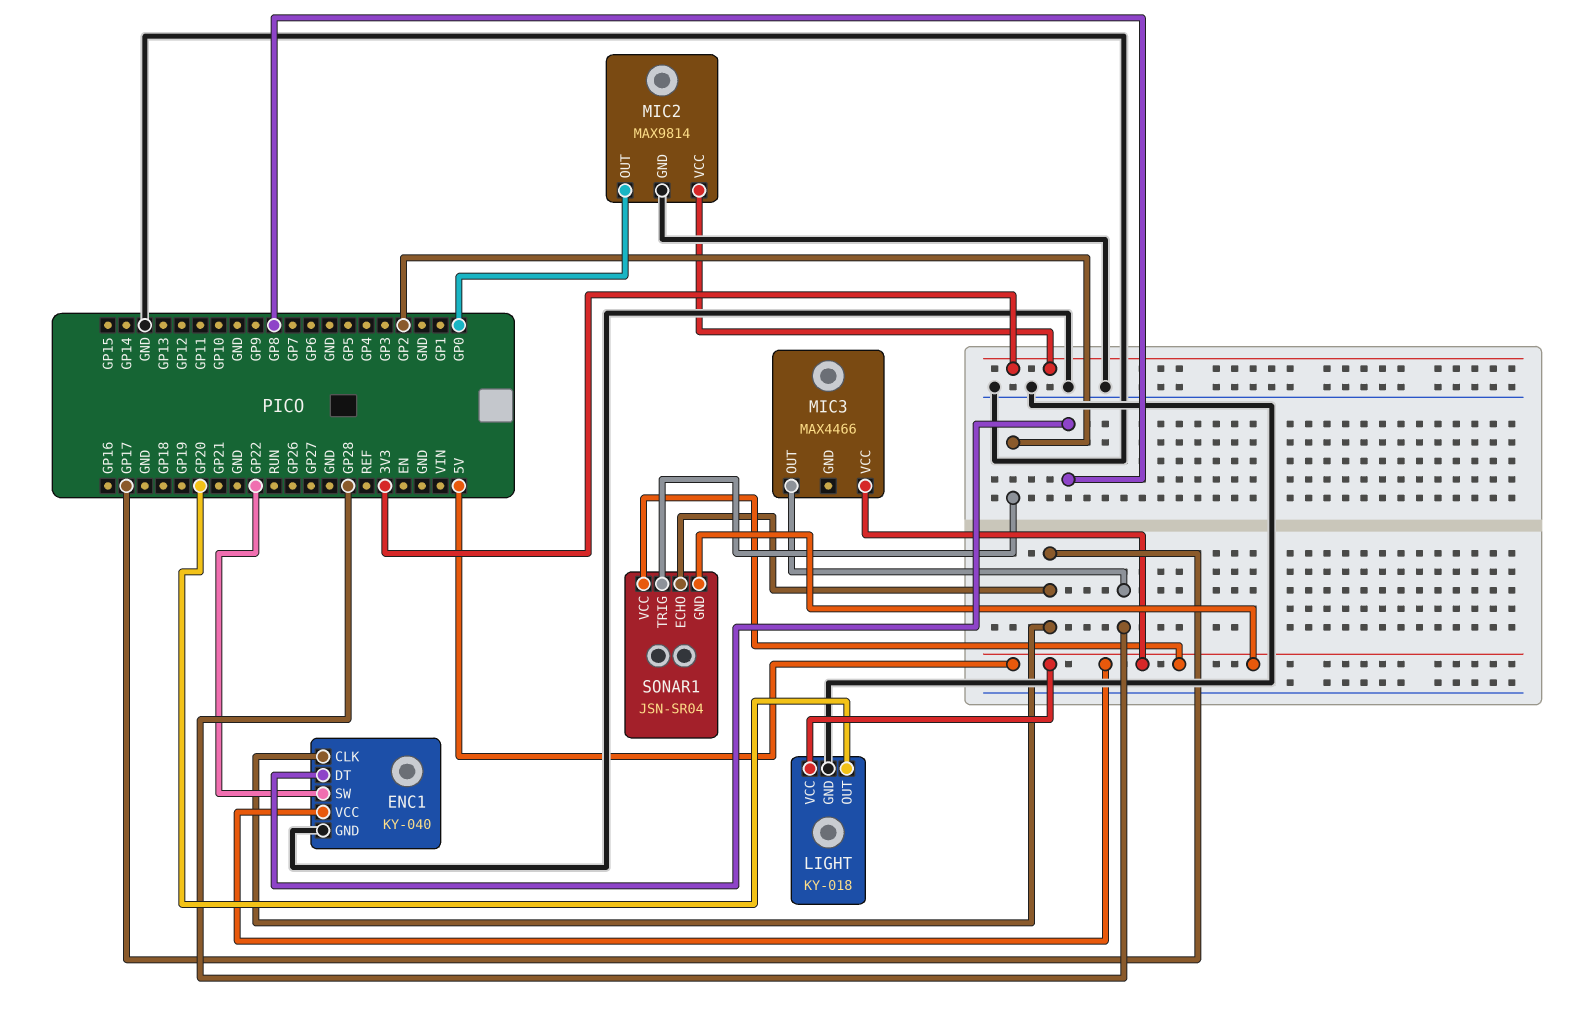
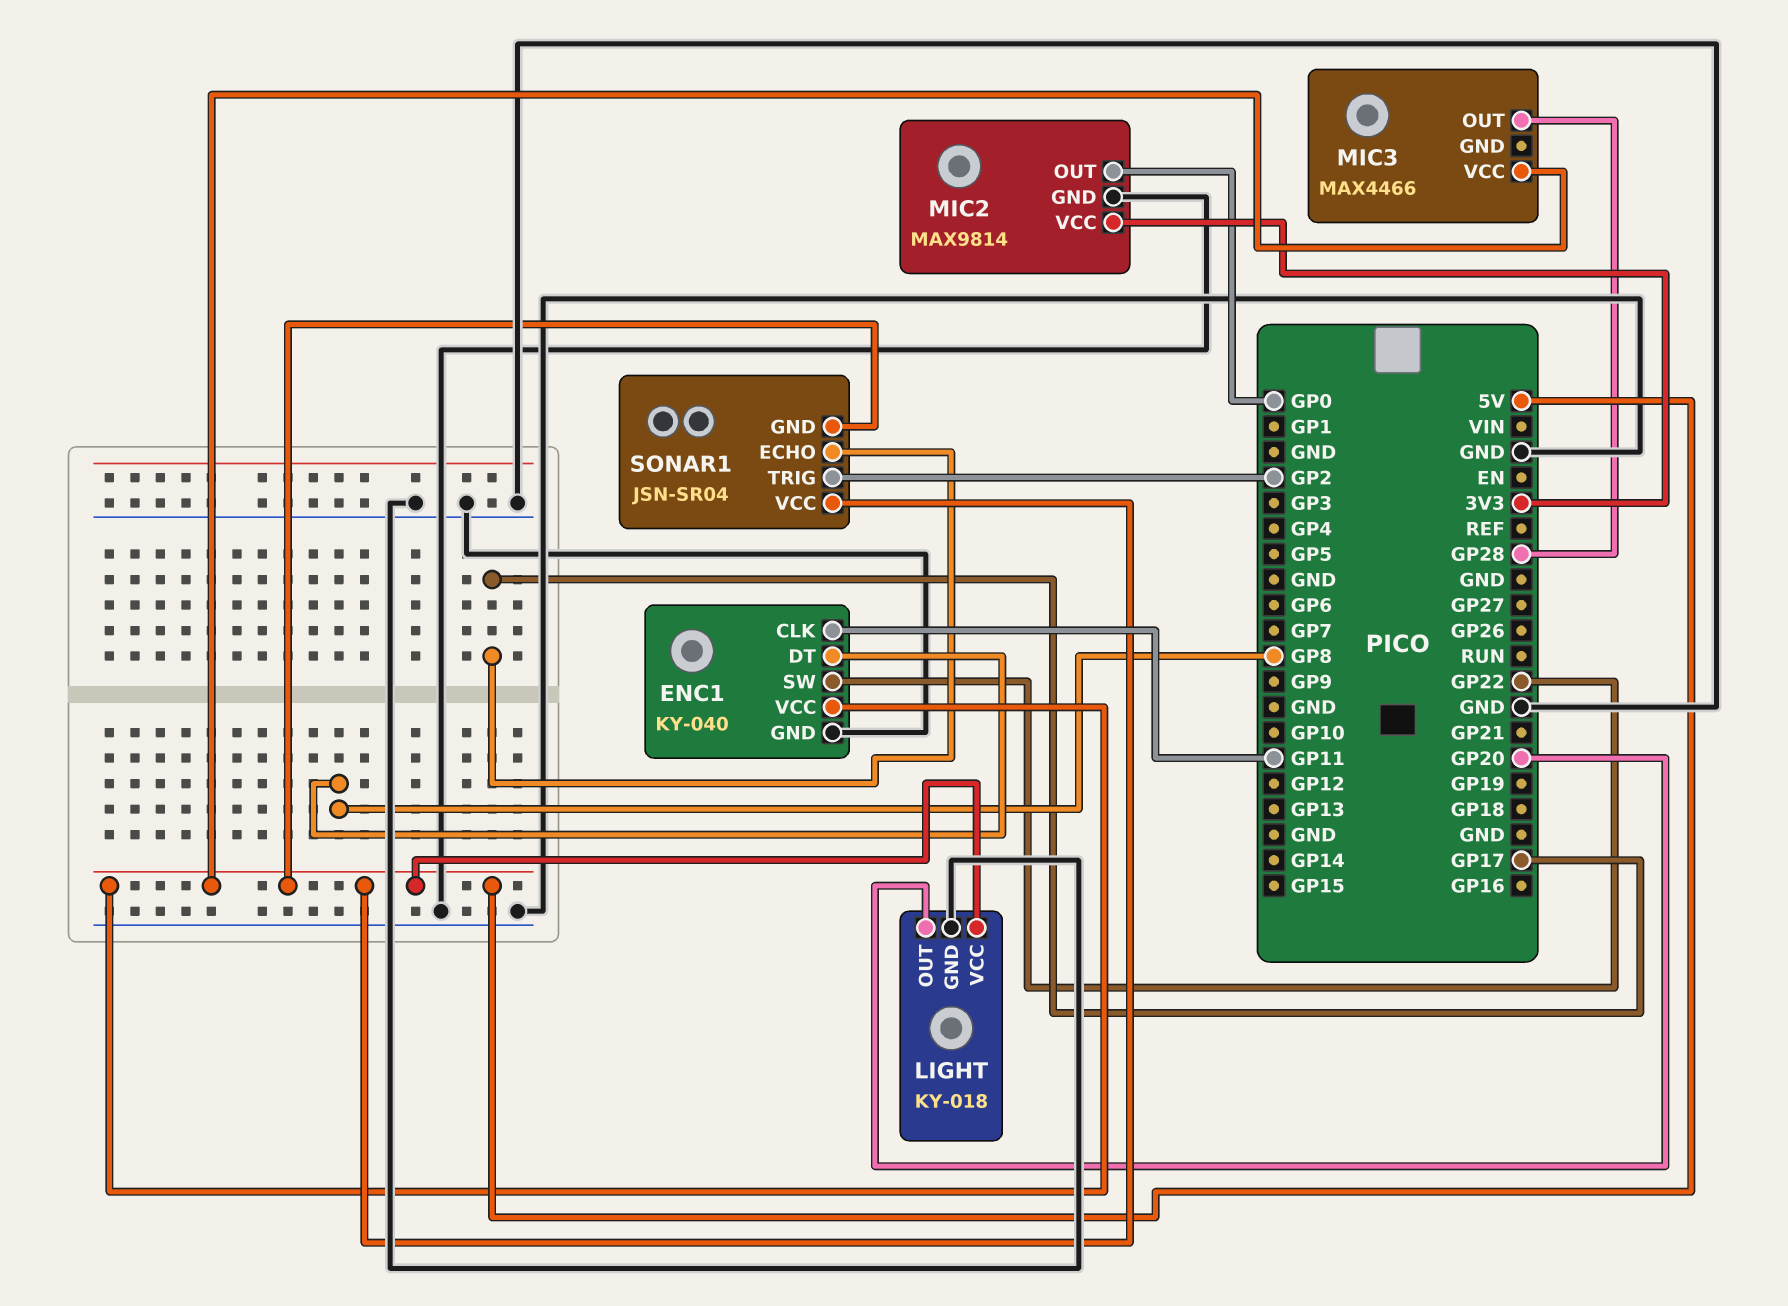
ENC1 pin CLK: GP17 -> GP11

